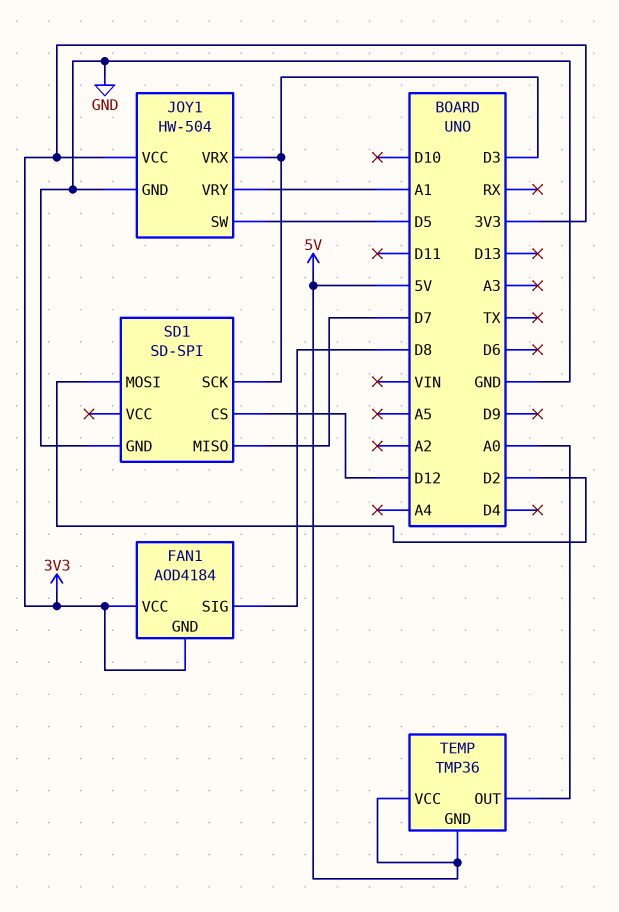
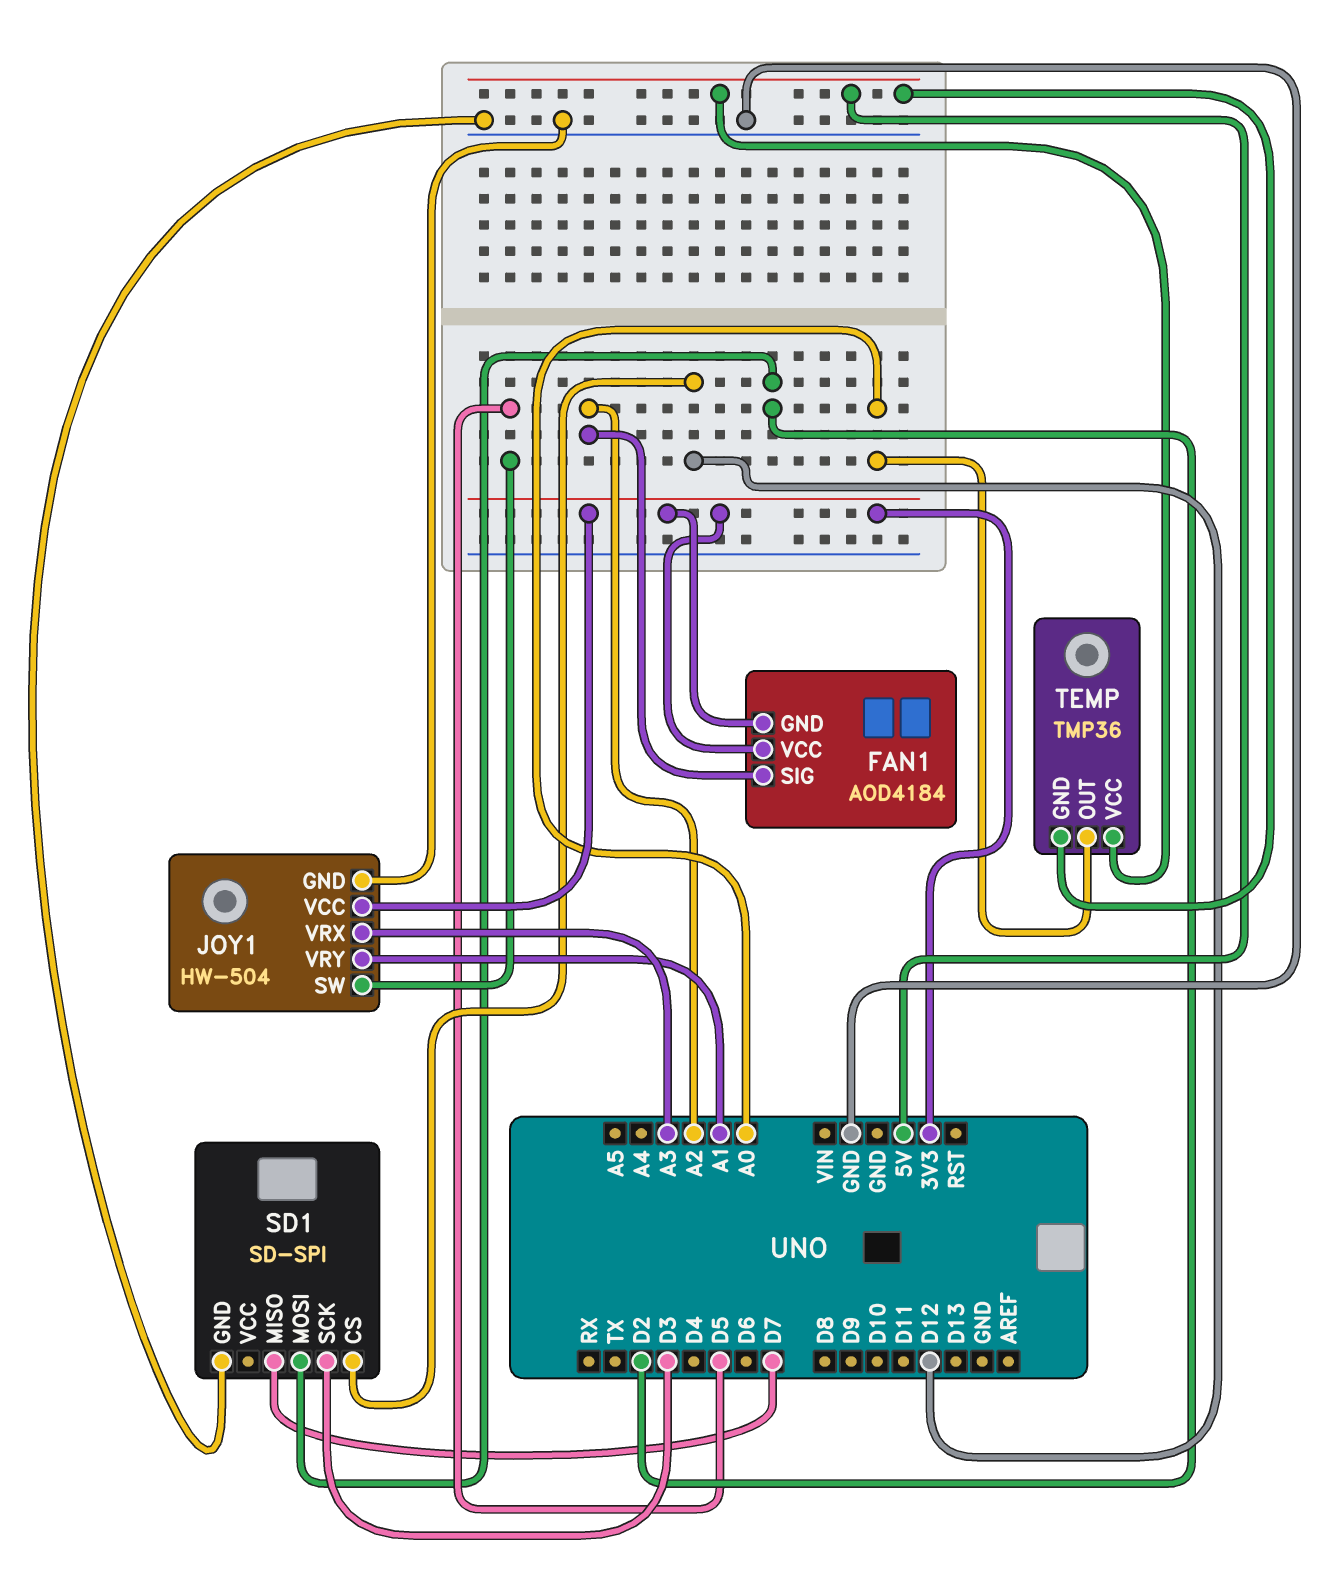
FAN1 pin SIG: D8 -> A2
JOY1 pin VRX: D3 -> A3

